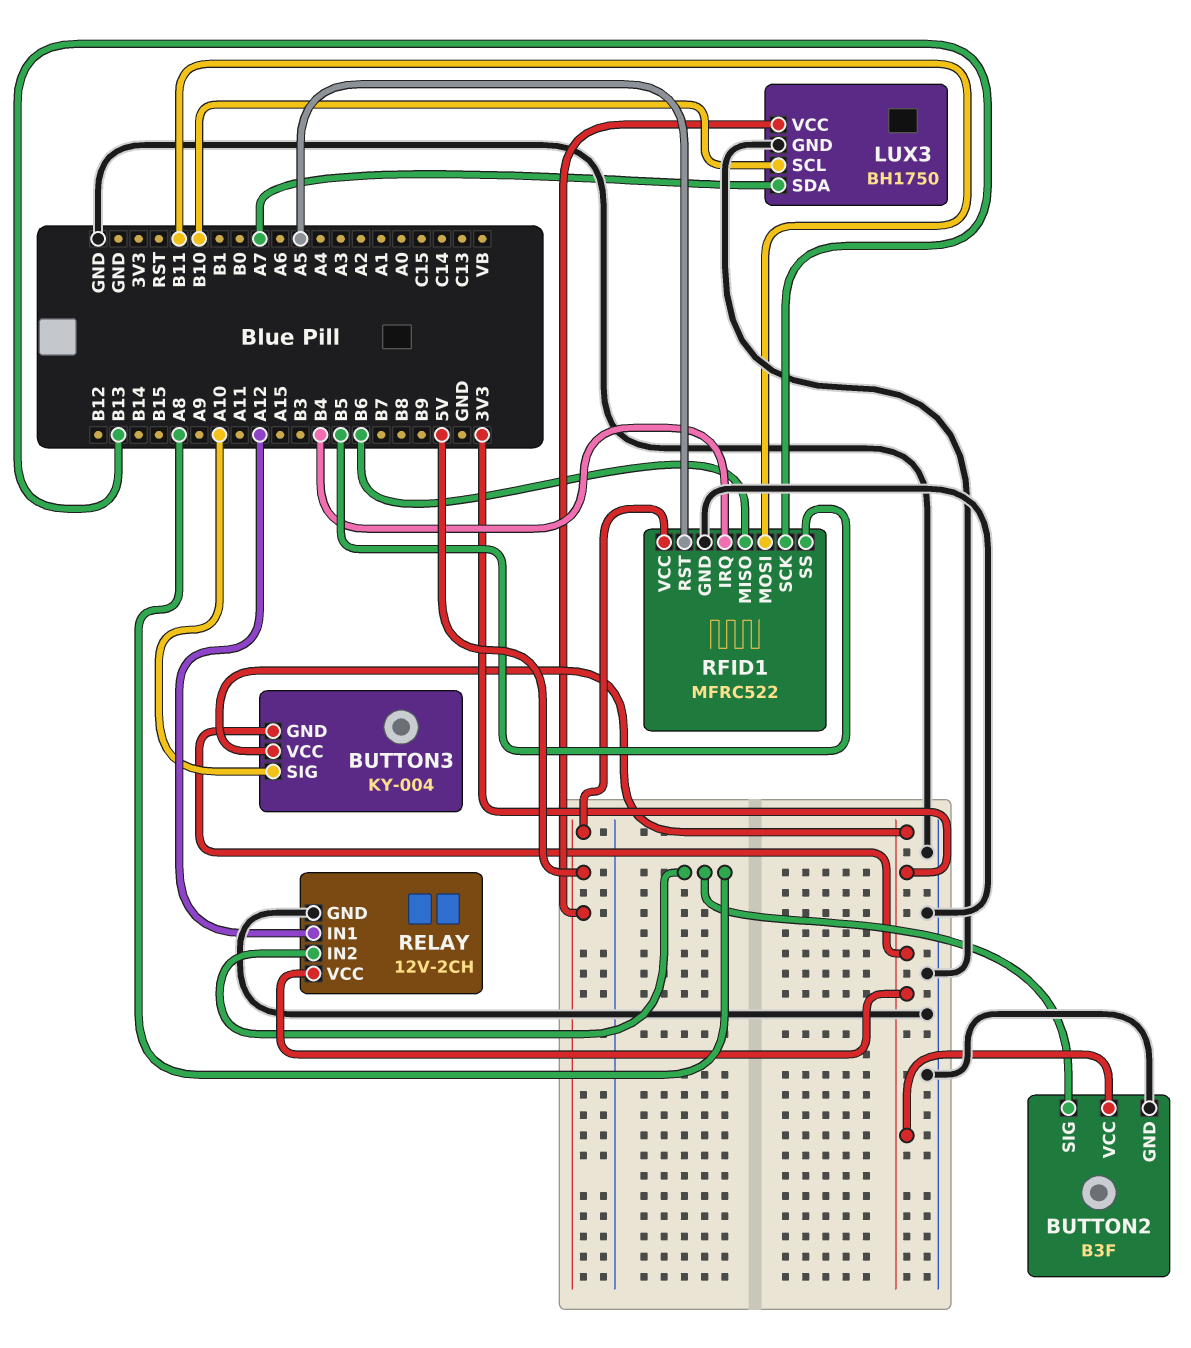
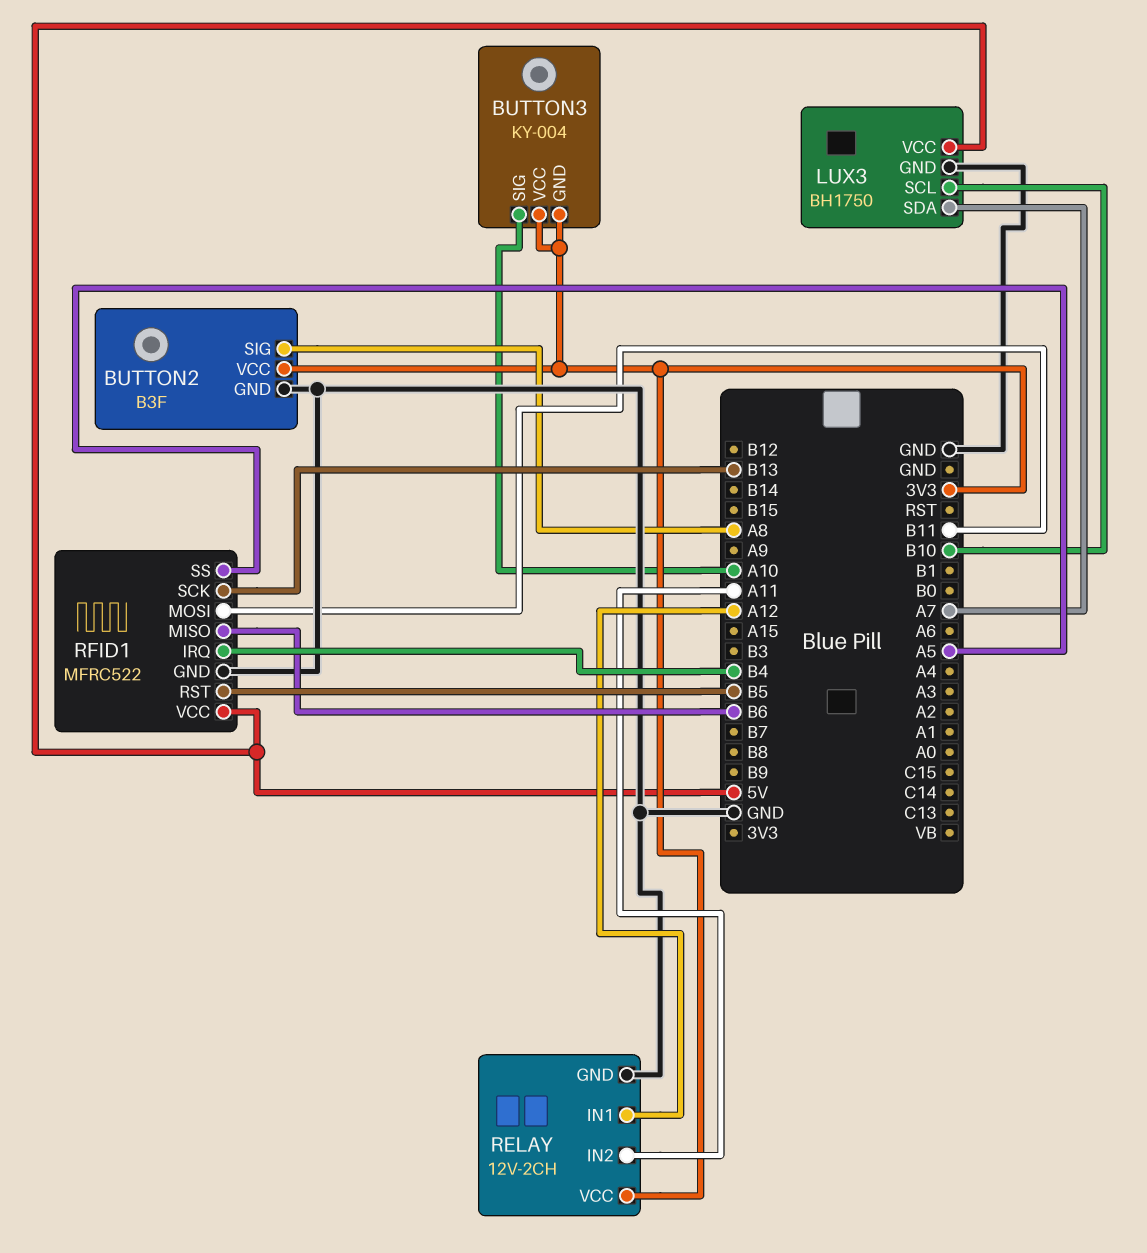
RELAY pin IN2: A8 -> A11
RFID1 pin RST: A5 -> B5
RFID1 pin SS: B5 -> A5

